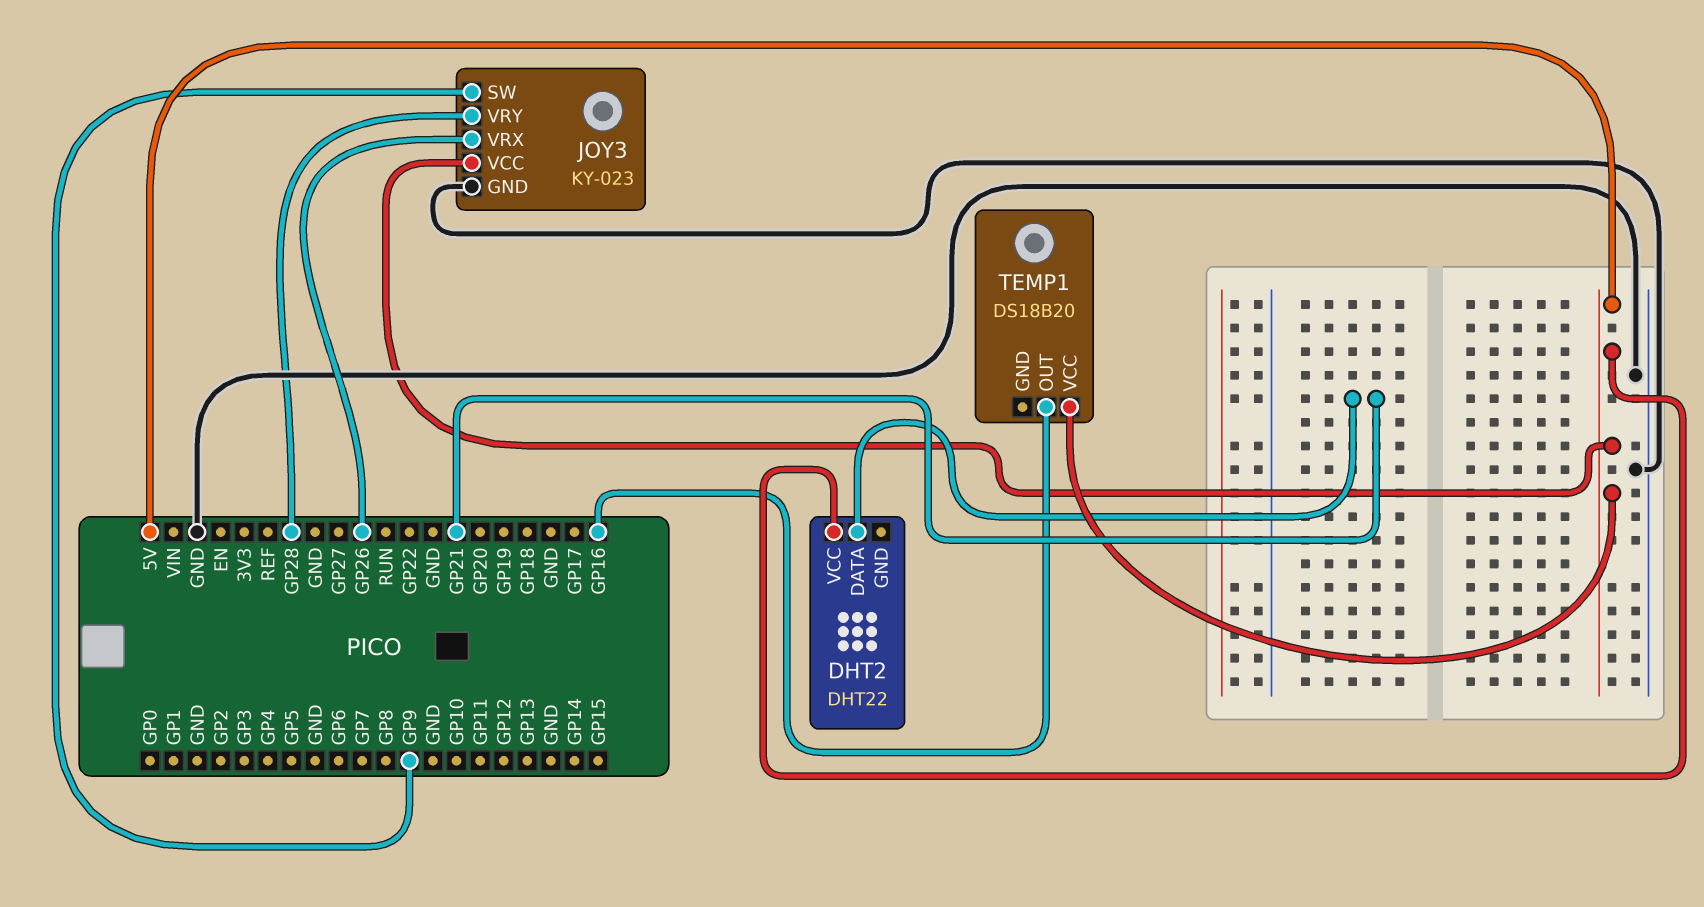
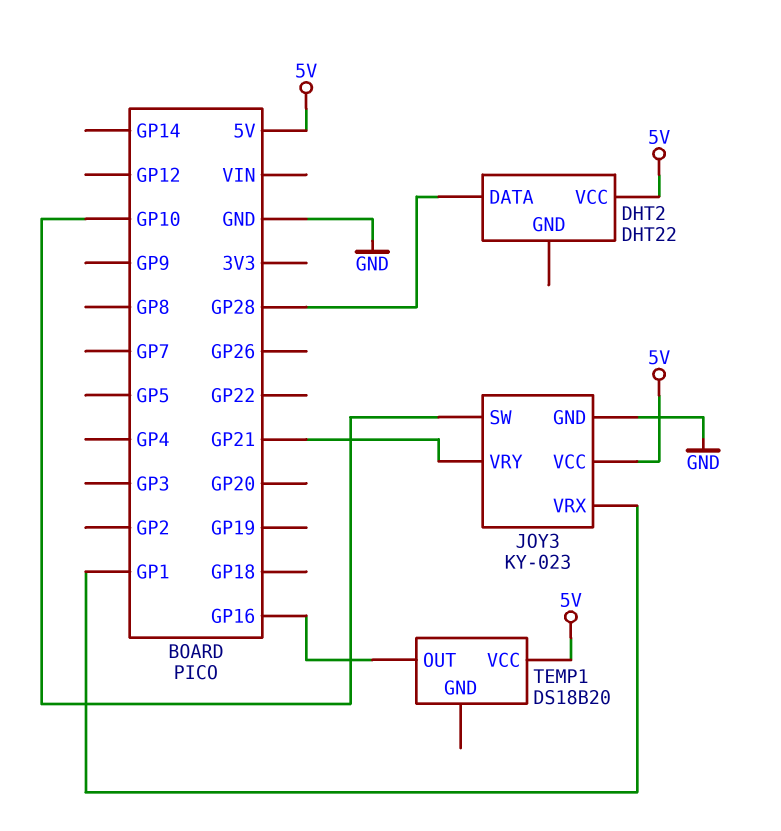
DHT2 pin DATA: GP21 -> GP28
JOY3 pin SW: GP9 -> GP10
JOY3 pin VRX: GP26 -> GP1
JOY3 pin VRY: GP28 -> GP21

